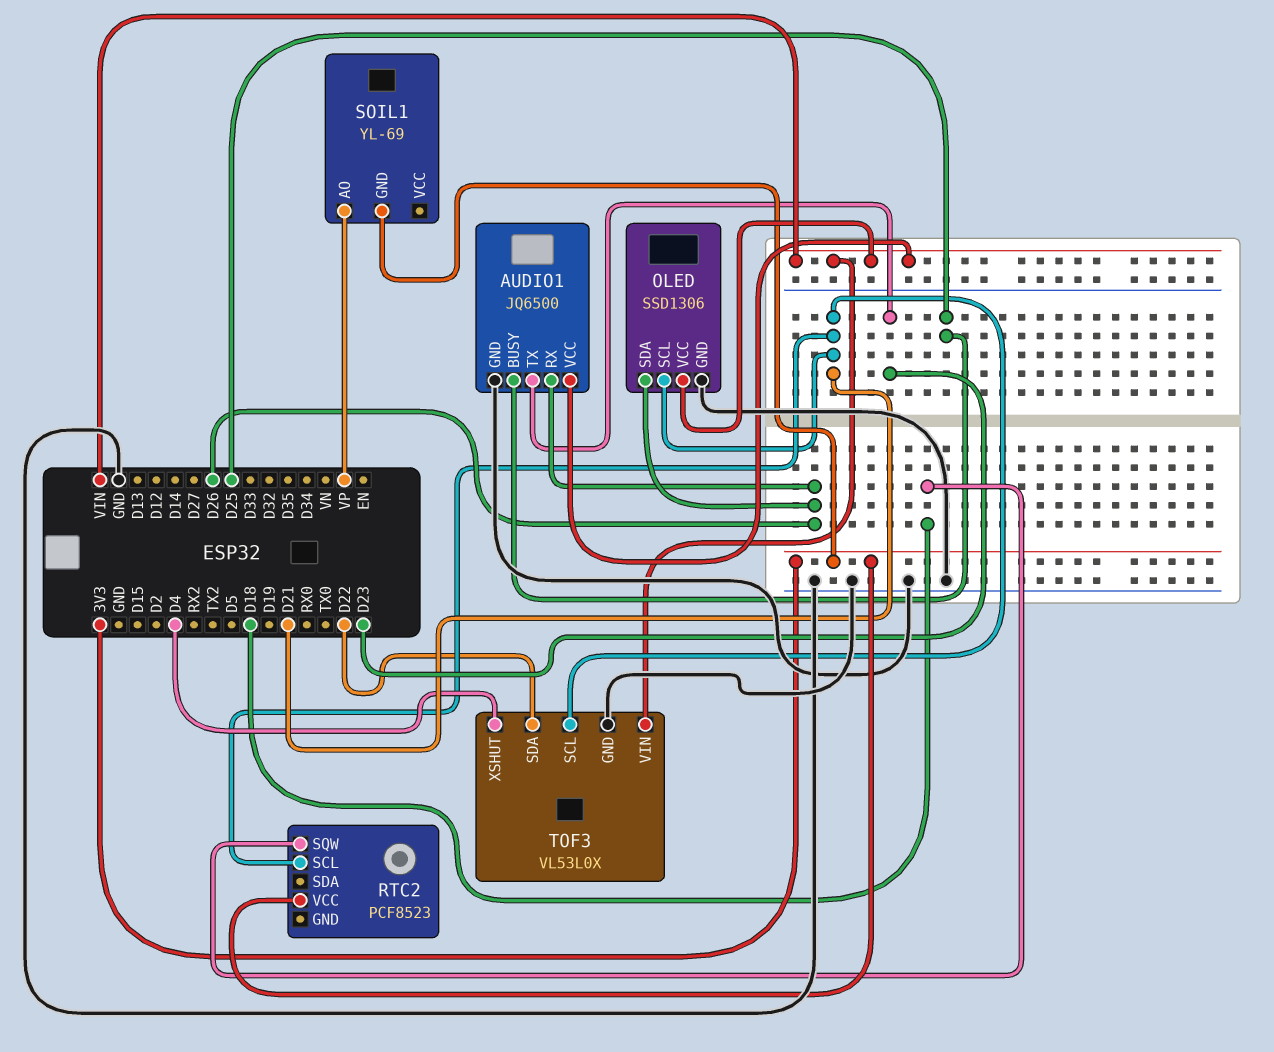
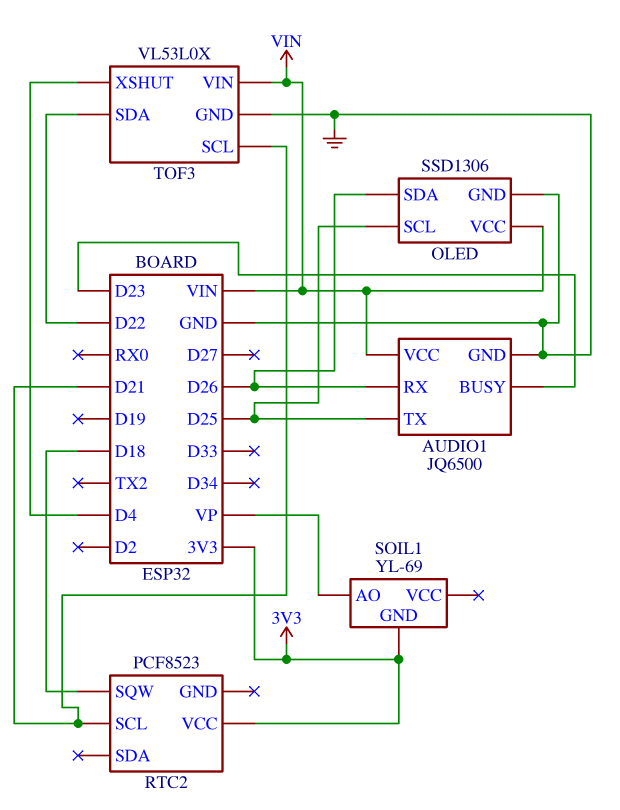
AUDIO1 pin BUSY: D25 -> D23
AUDIO1 pin TX: D23 -> D25
OLED pin SCL: D21 -> D25

